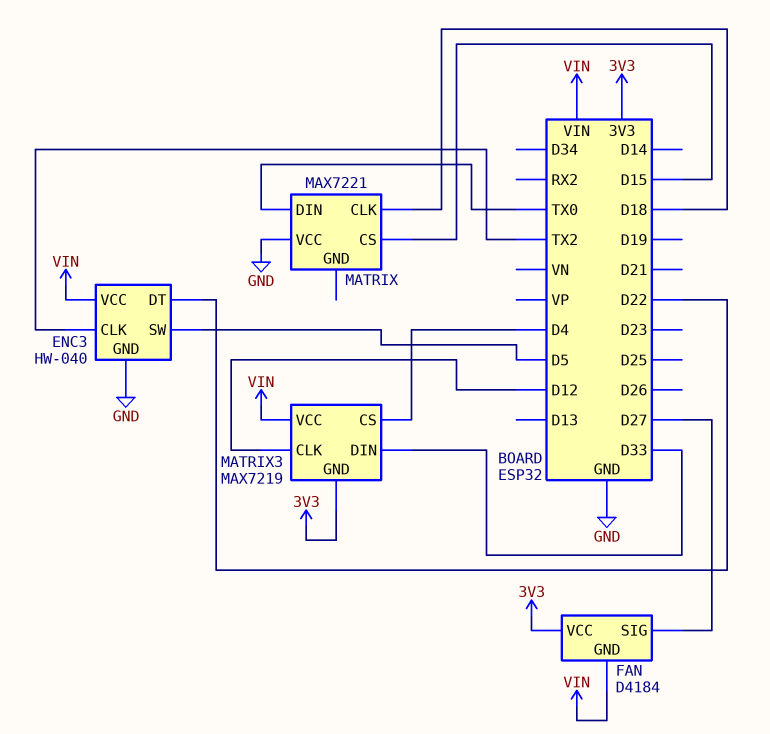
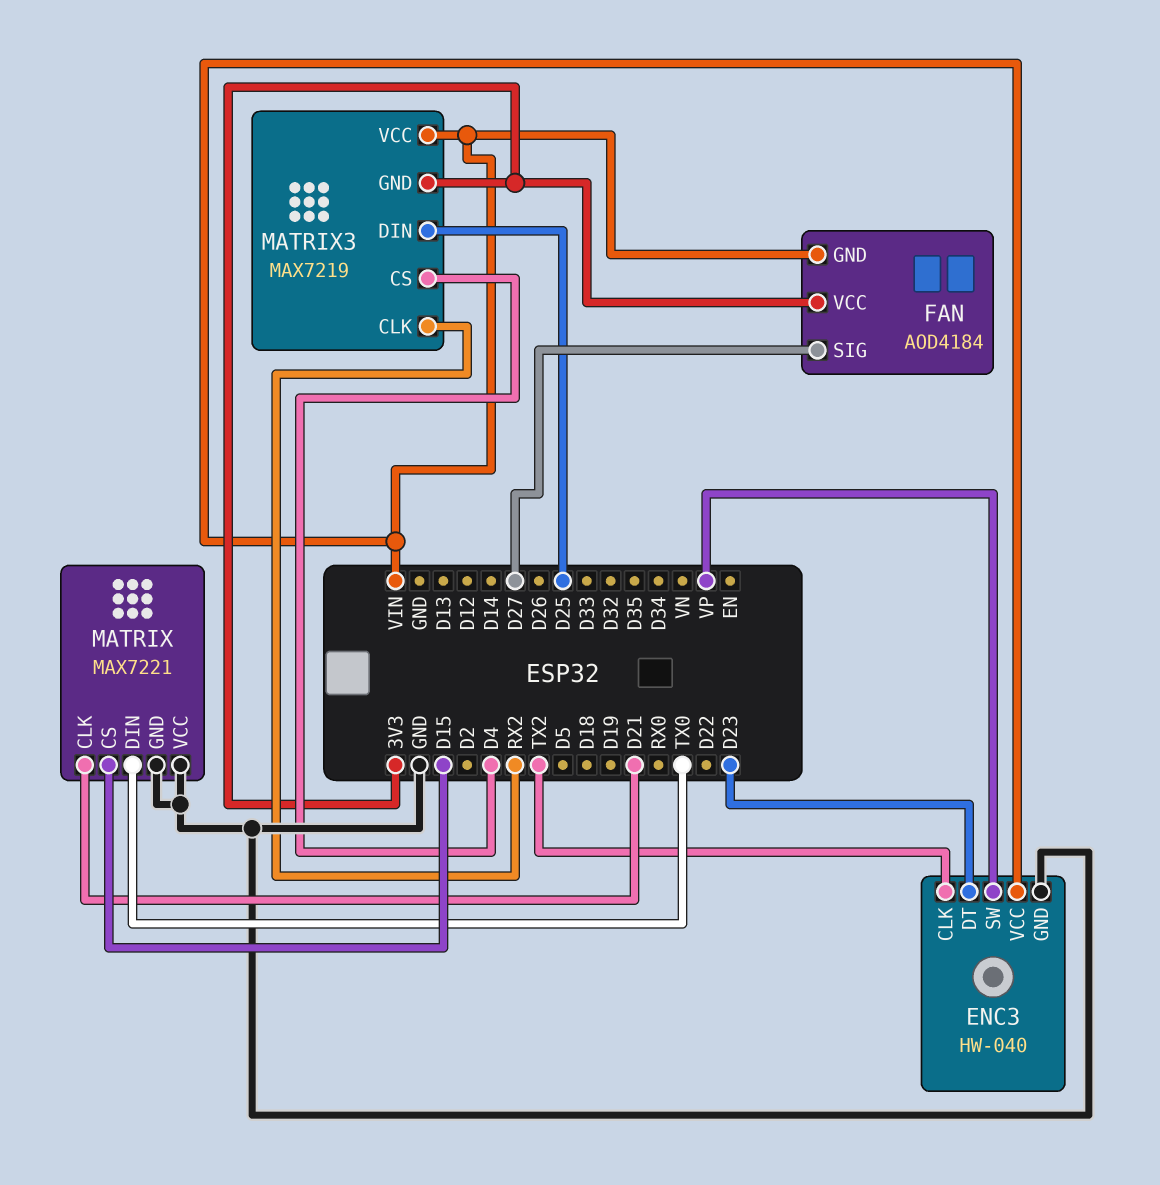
ENC3 pin DT: D22 -> D23
ENC3 pin SW: D5 -> VP
FAN: D4184 -> AOD4184
MATRIX pin CLK: D18 -> D21
MATRIX pin GND: none -> GND
MATRIX3 pin CLK: D12 -> RX2
MATRIX3 pin DIN: D33 -> D25

